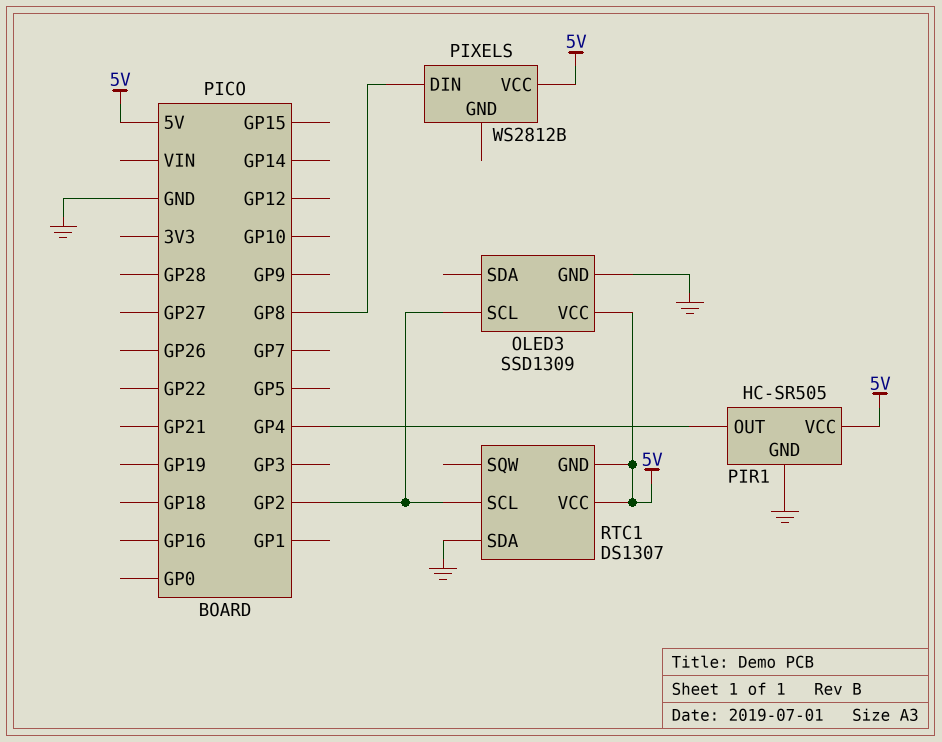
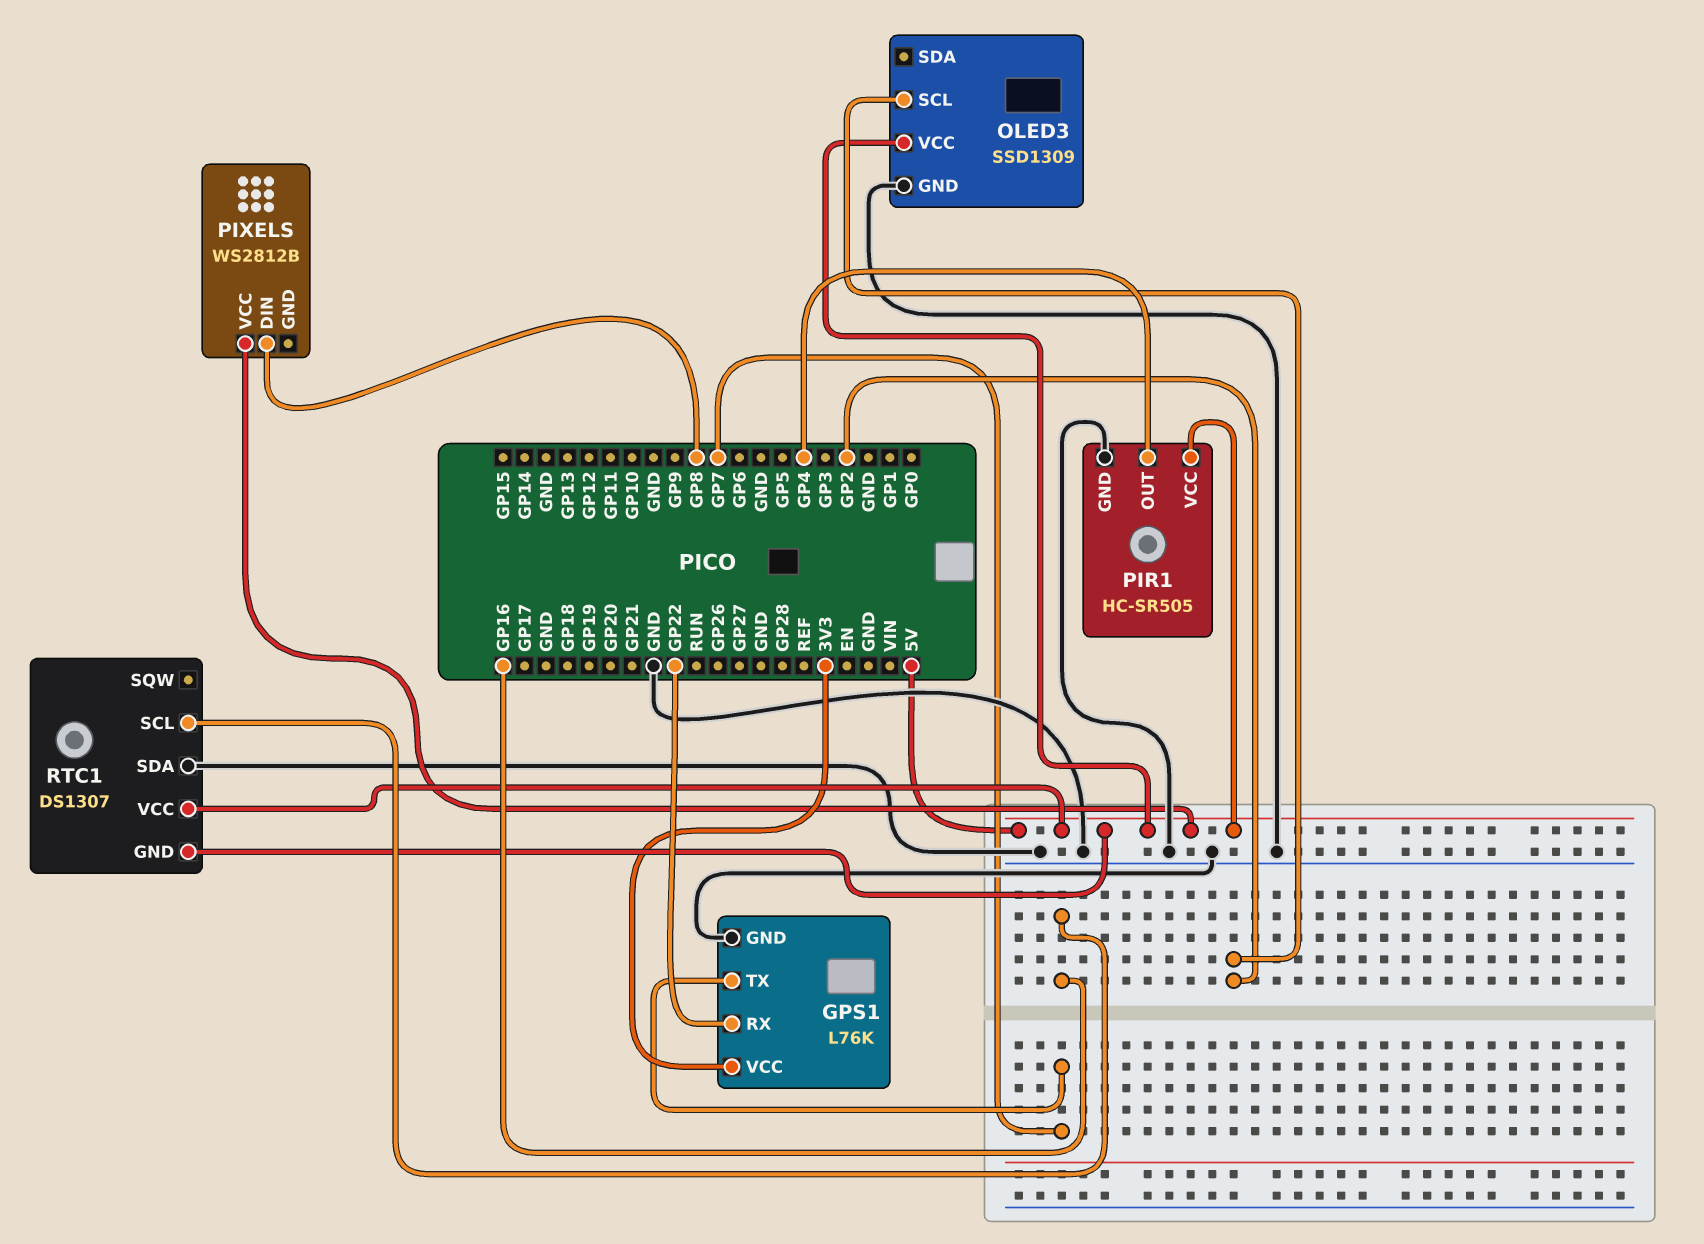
GPS1: none -> L76K
GPS1 pin GND: none -> GND
GPS1 pin RX: none -> GP22
GPS1 pin TX: none -> GP7
GPS1 pin VCC: none -> 3V3
RTC1 pin SCL: GP2 -> GP16

